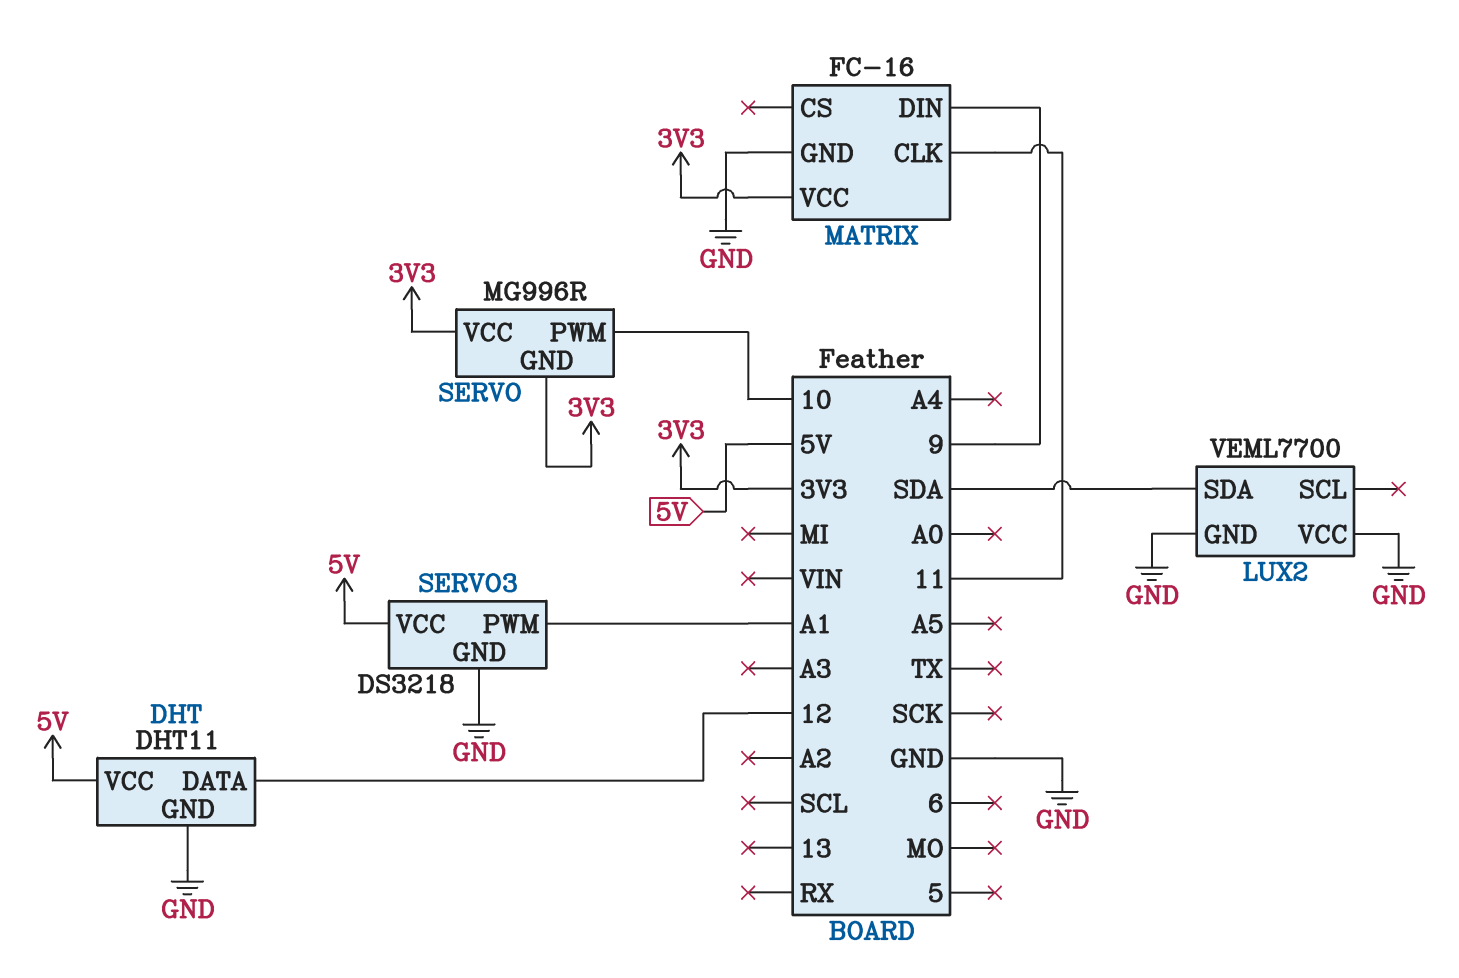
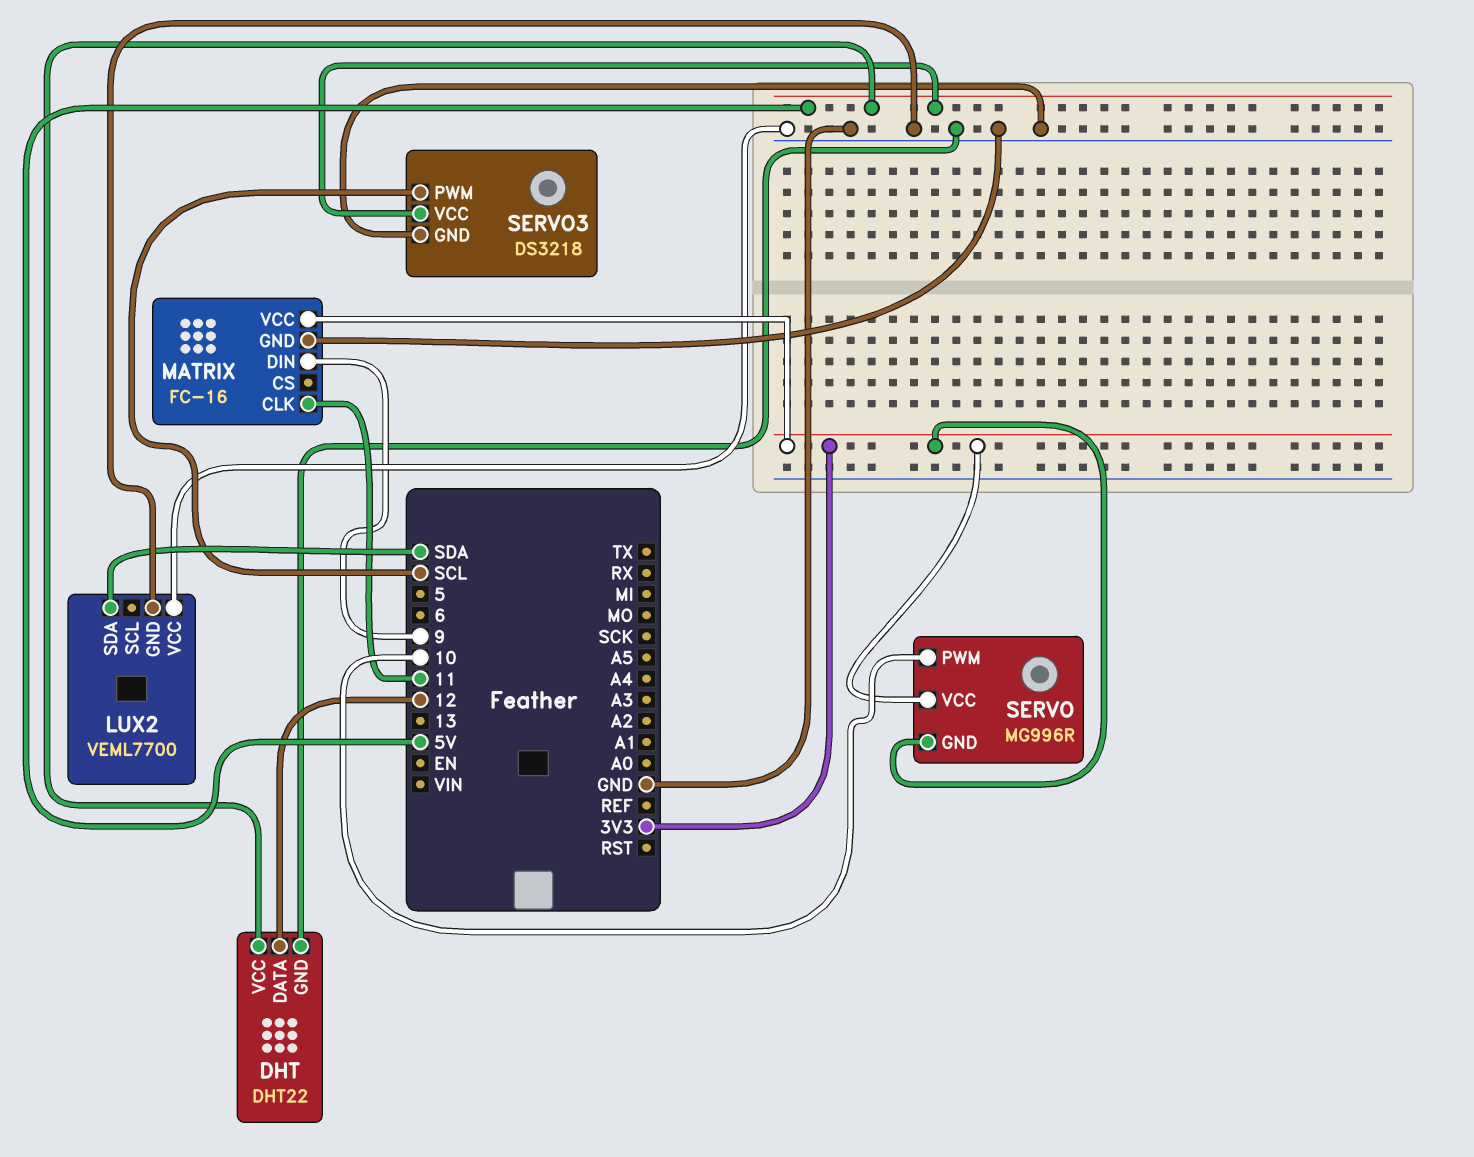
DHT: DHT11 -> DHT22
SERVO3 pin PWM: A1 -> SCL

